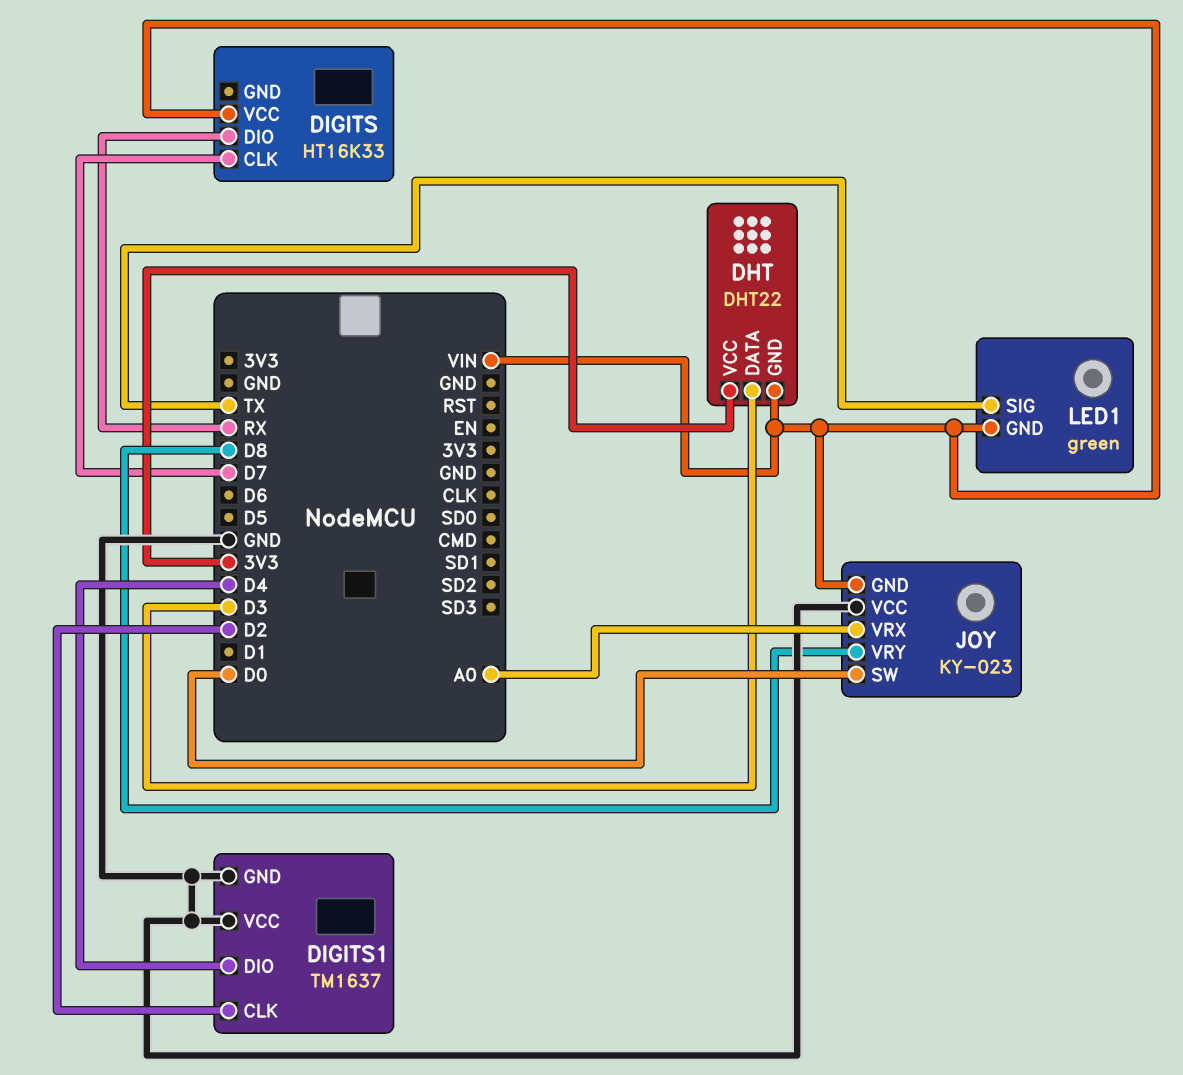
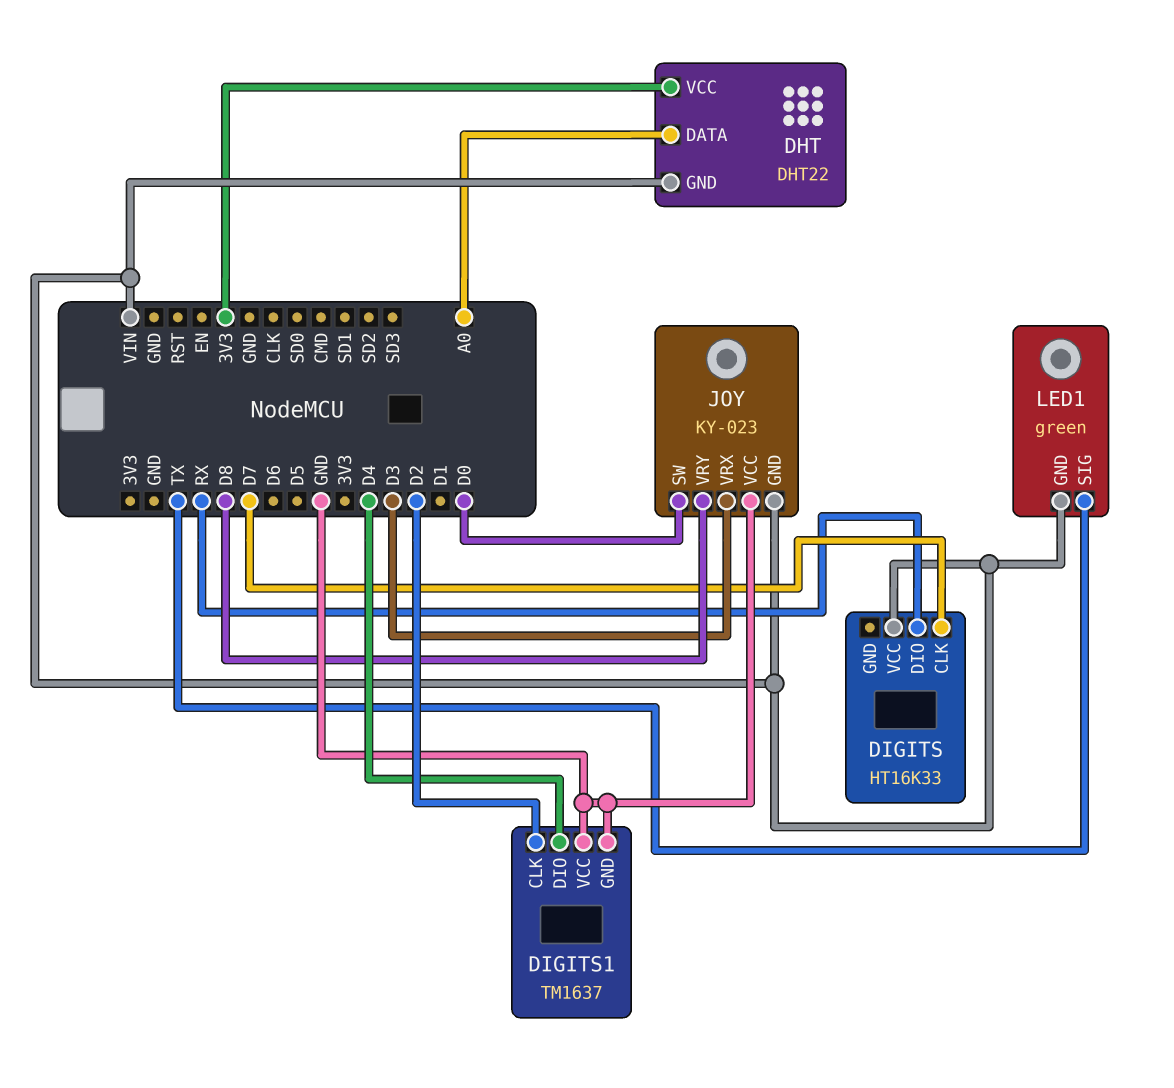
DHT pin DATA: D3 -> A0
JOY pin VRX: A0 -> D3

